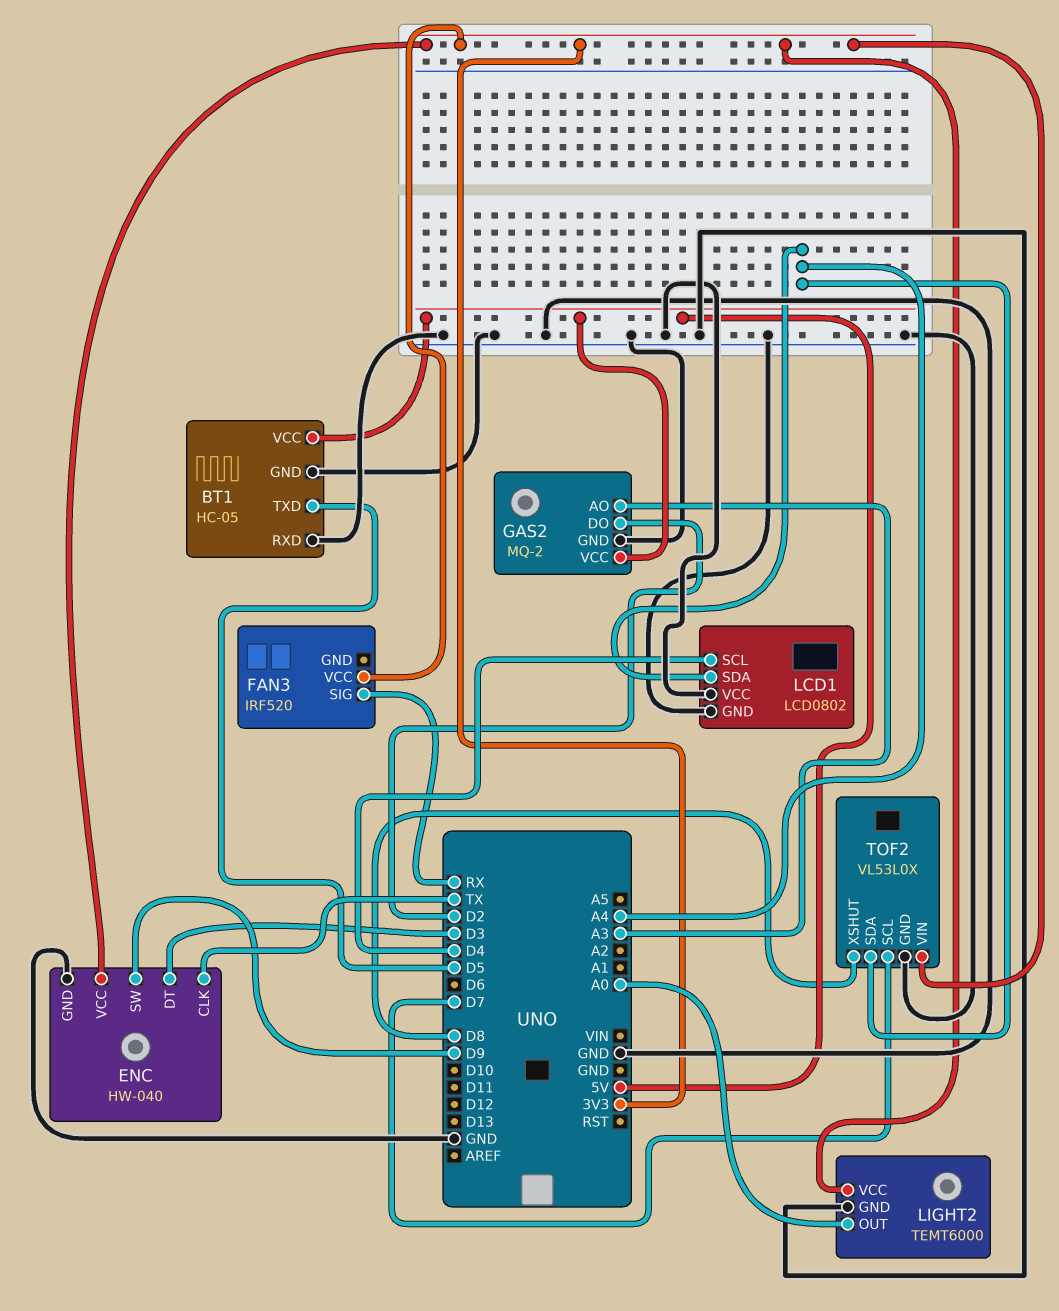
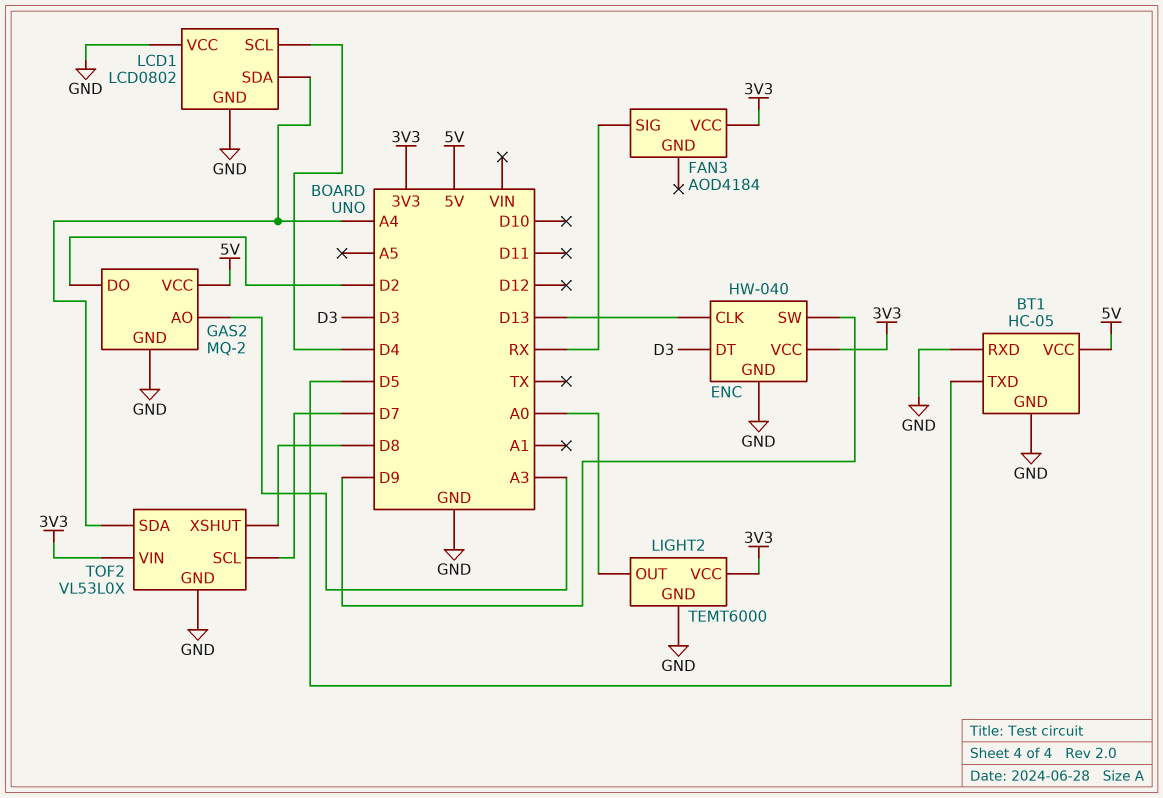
ENC pin CLK: TX -> D13
FAN3: IRF520 -> AOD4184

